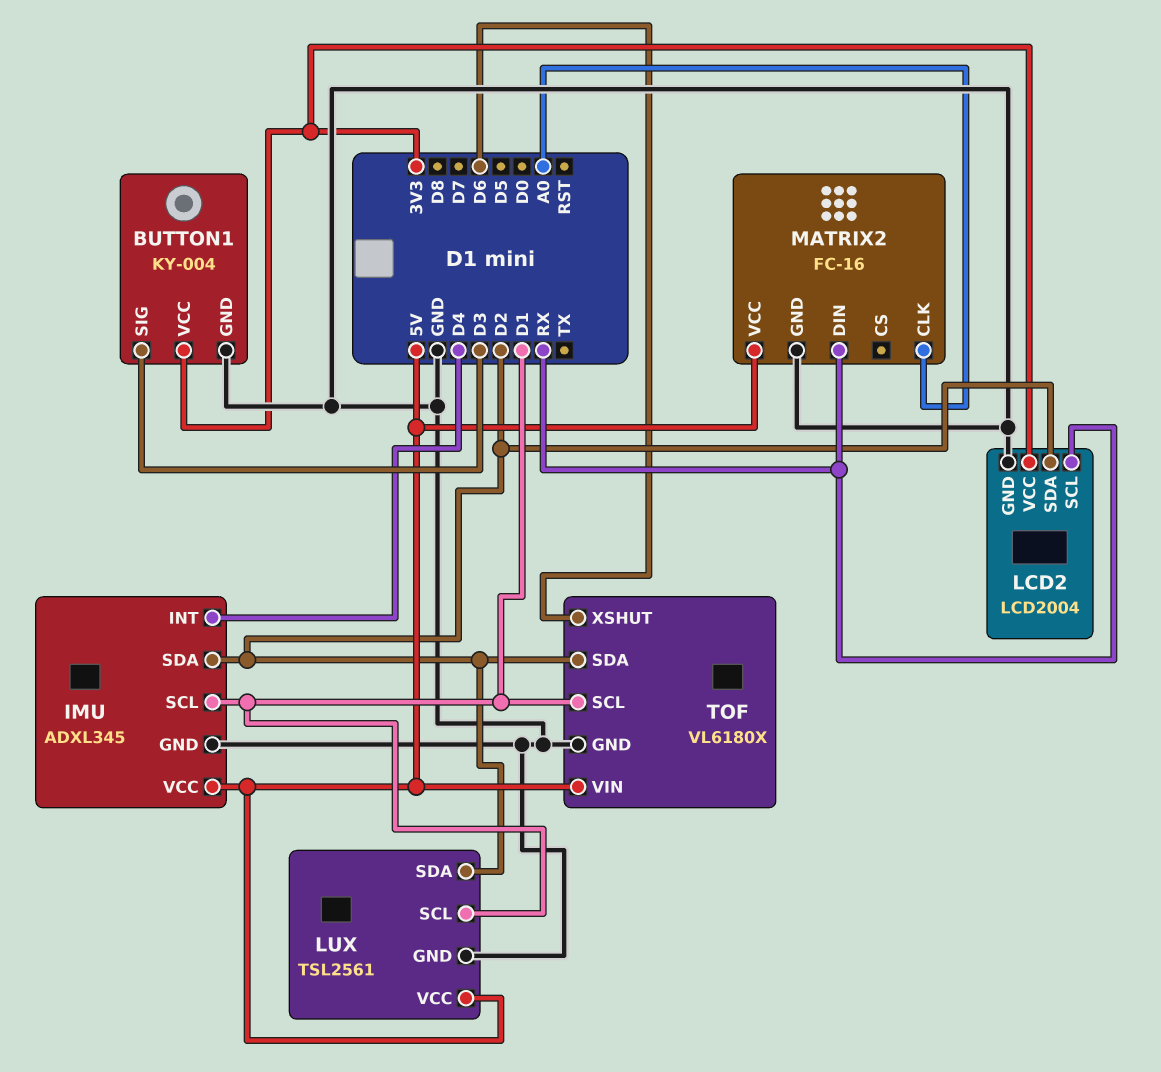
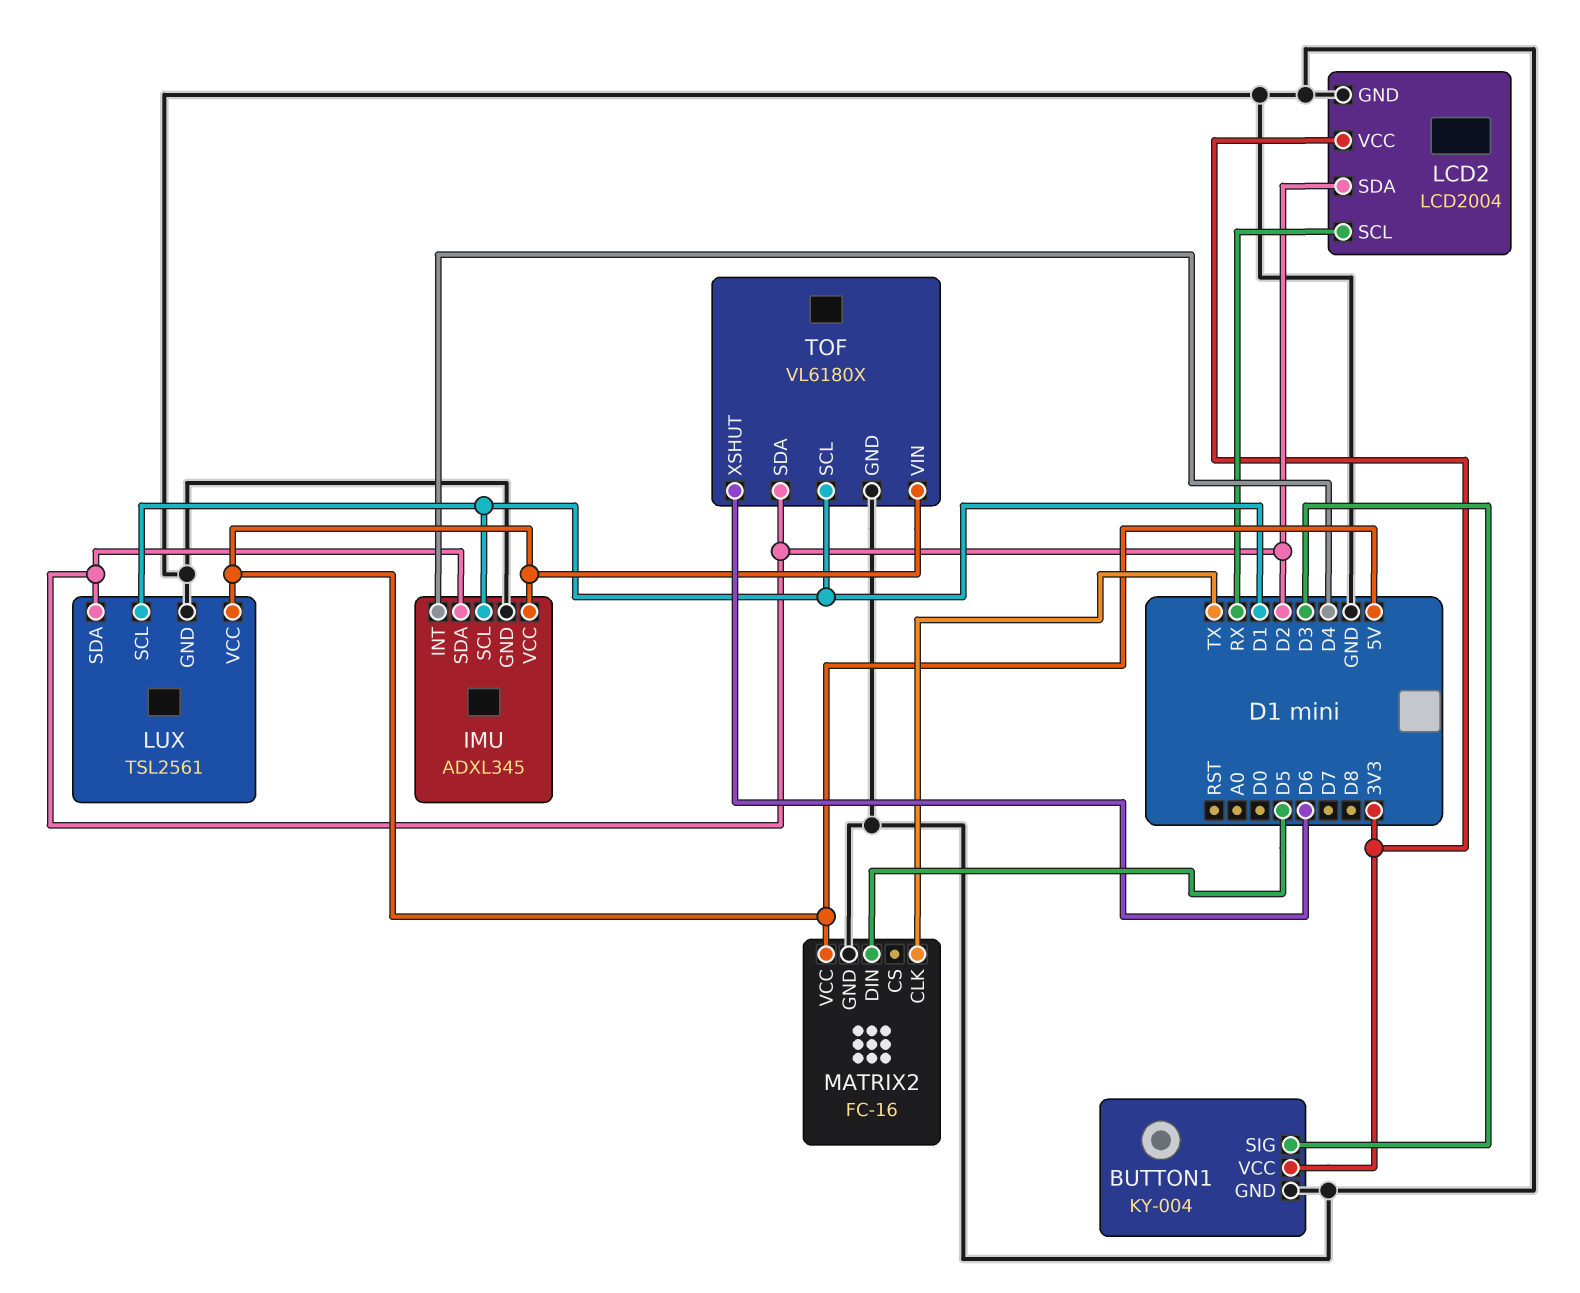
MATRIX2 pin CLK: A0 -> TX
MATRIX2 pin DIN: RX -> D5

